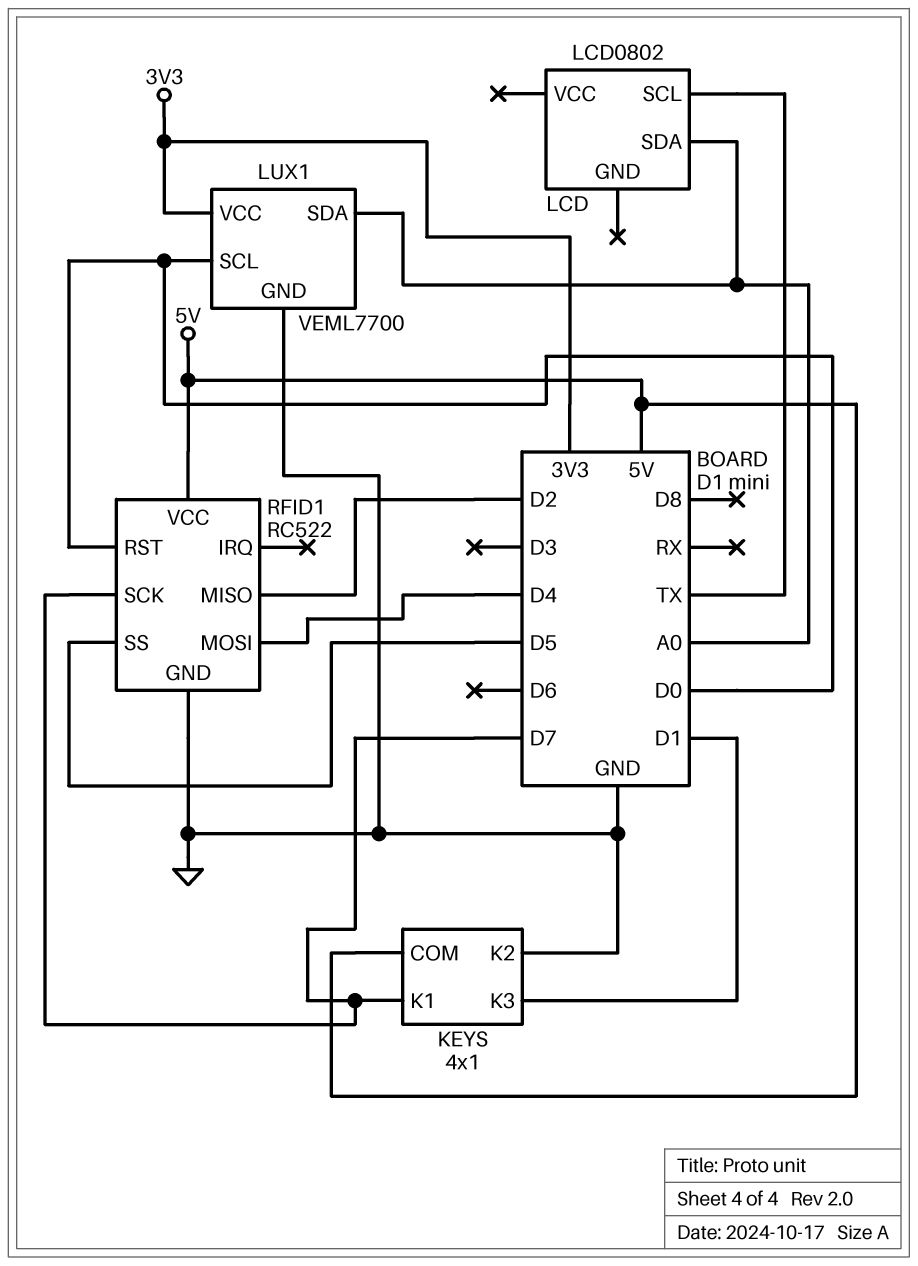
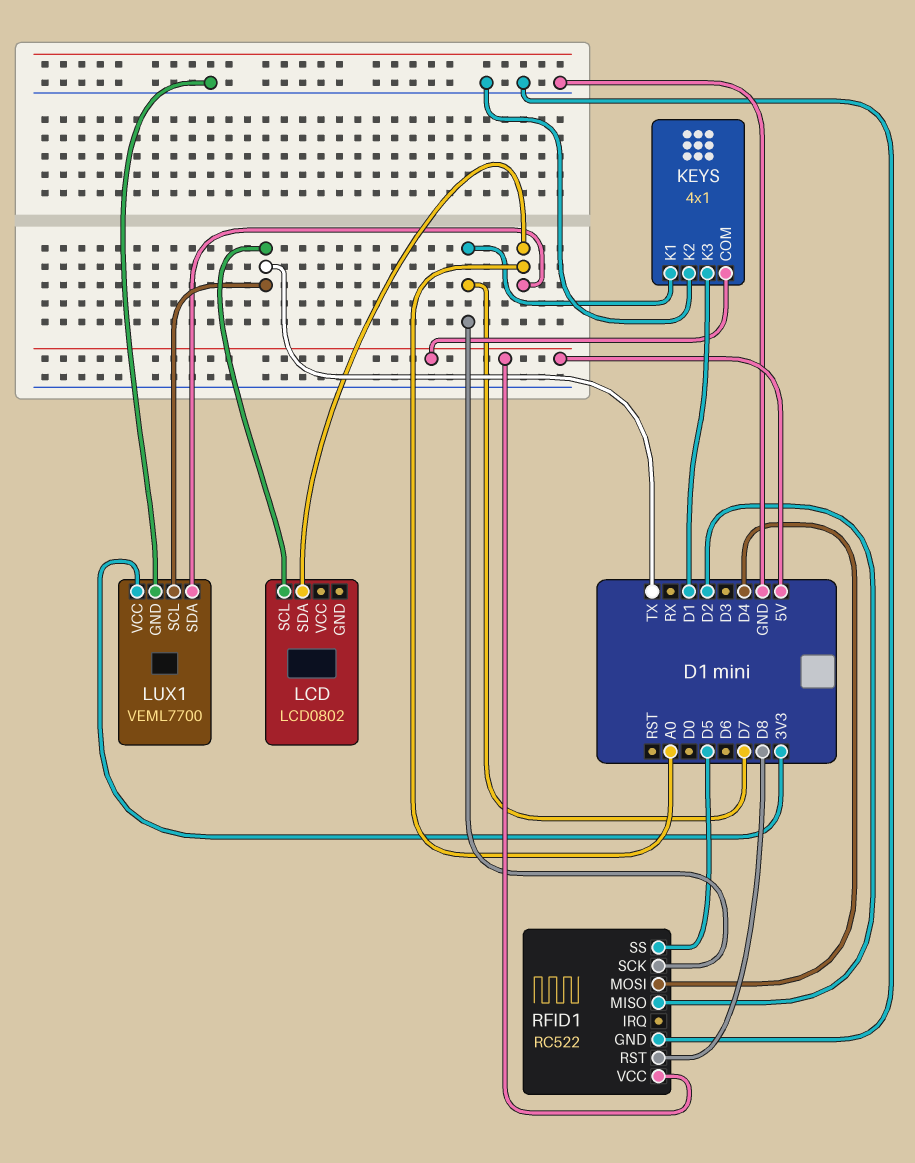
LUX1 pin SCL: D0 -> TX
RFID1 pin RST: D0 -> D8

